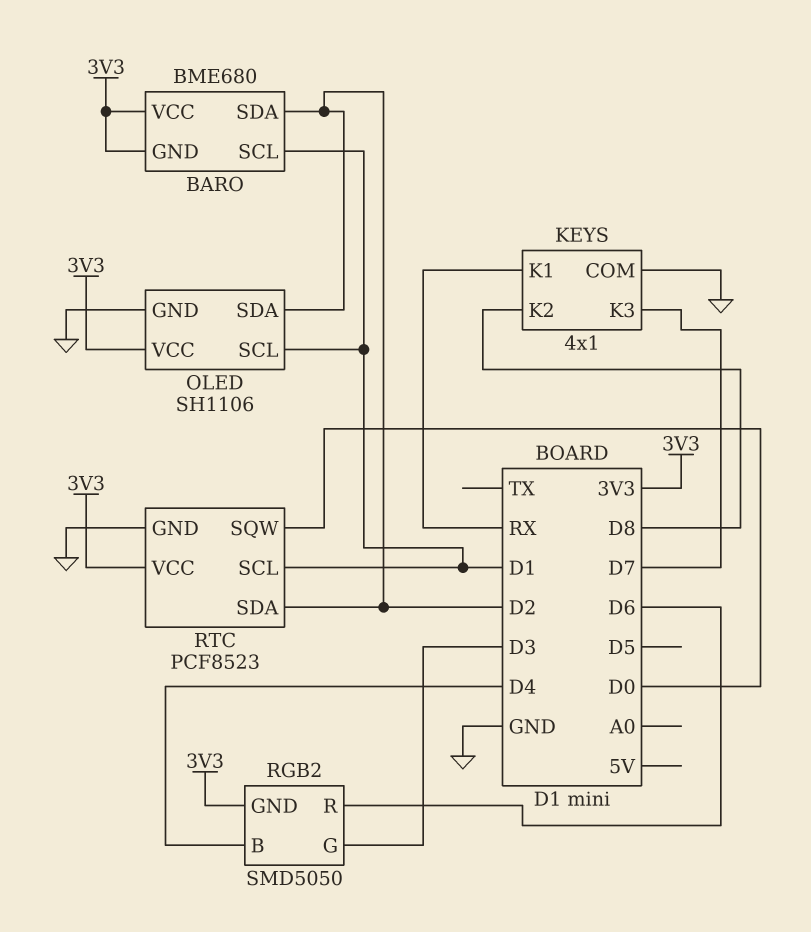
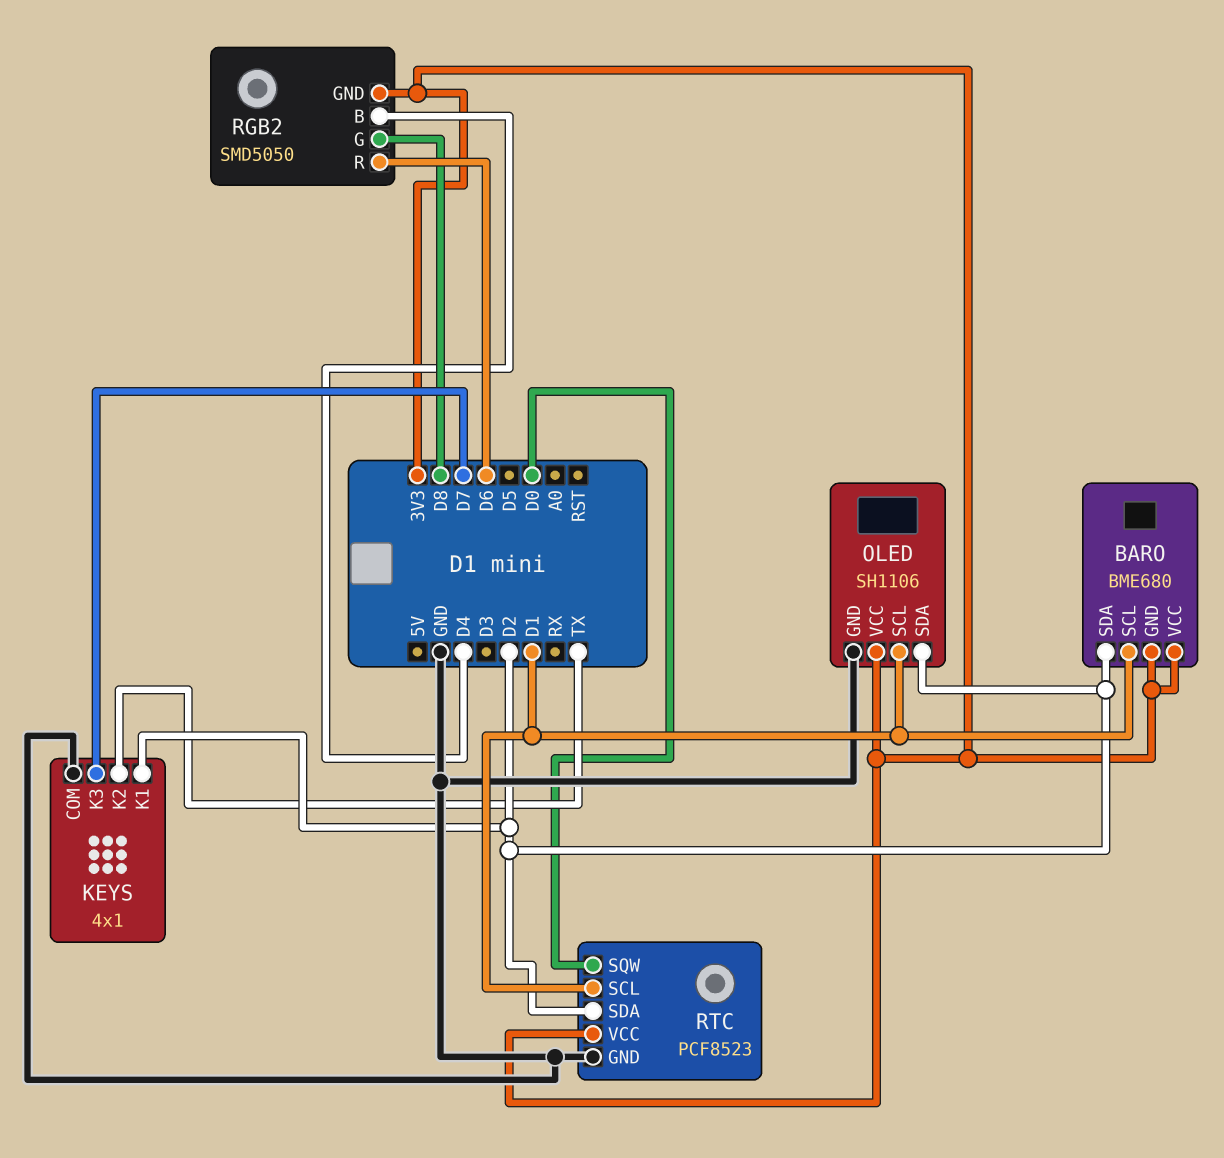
KEYS pin K1: RX -> D2
KEYS pin K2: D8 -> TX
RGB2 pin G: D3 -> D8

